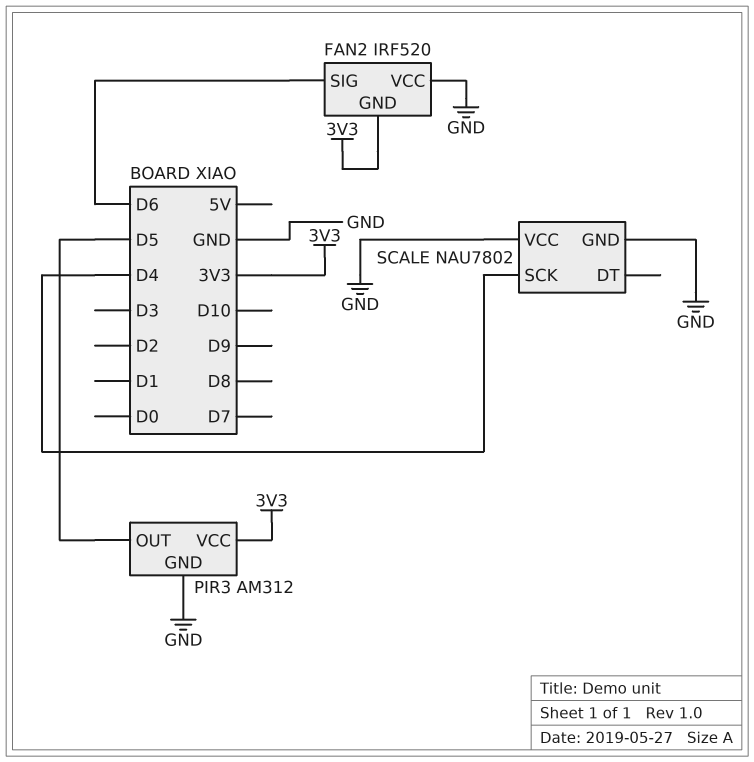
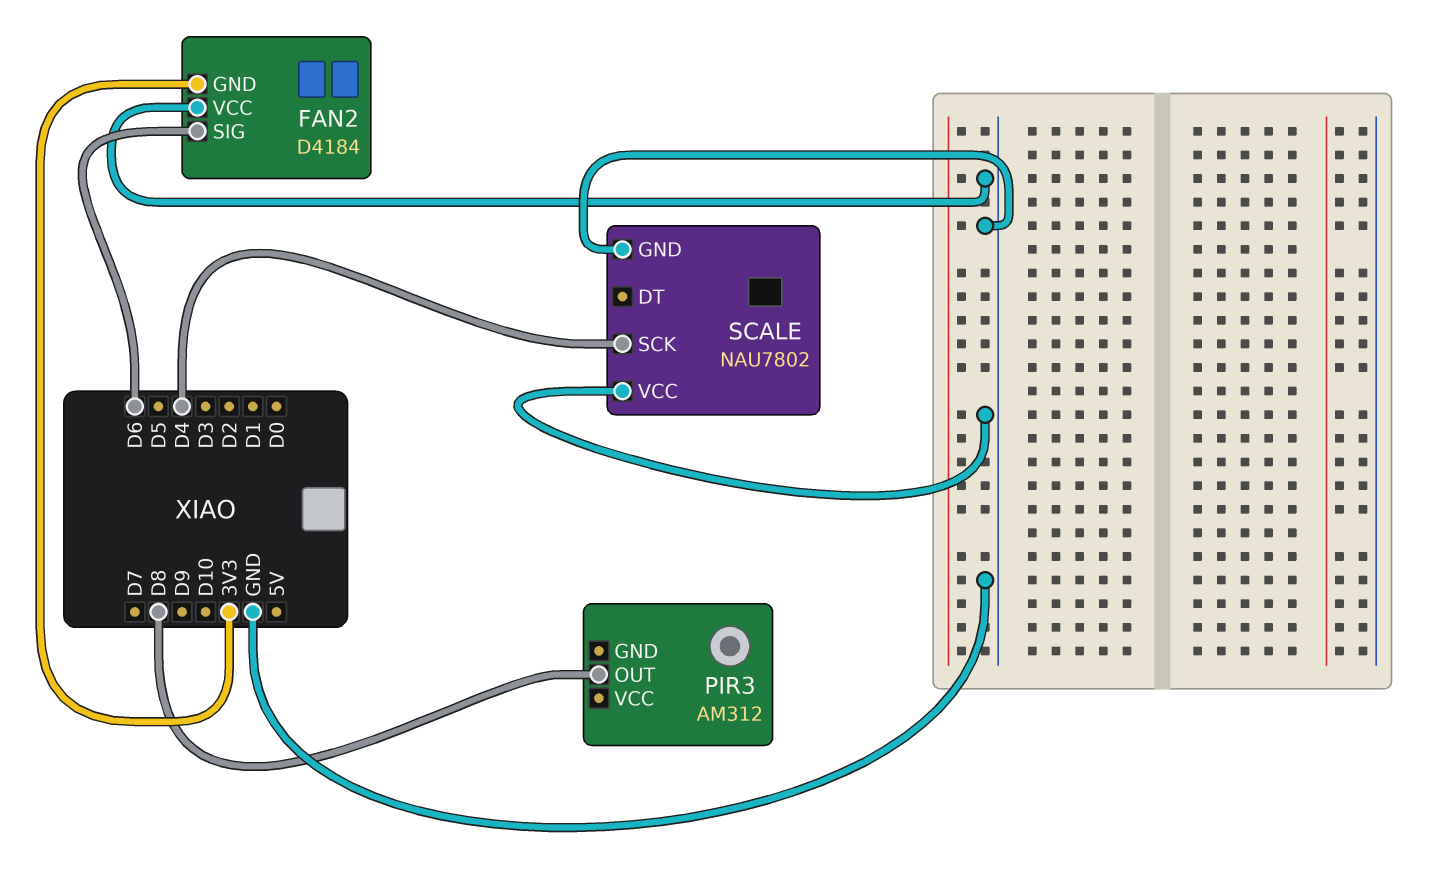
FAN2: IRF520 -> D4184
PIR3 pin GND: GND -> none
PIR3 pin OUT: D5 -> D8
PIR3 pin VCC: 3V3 -> none

